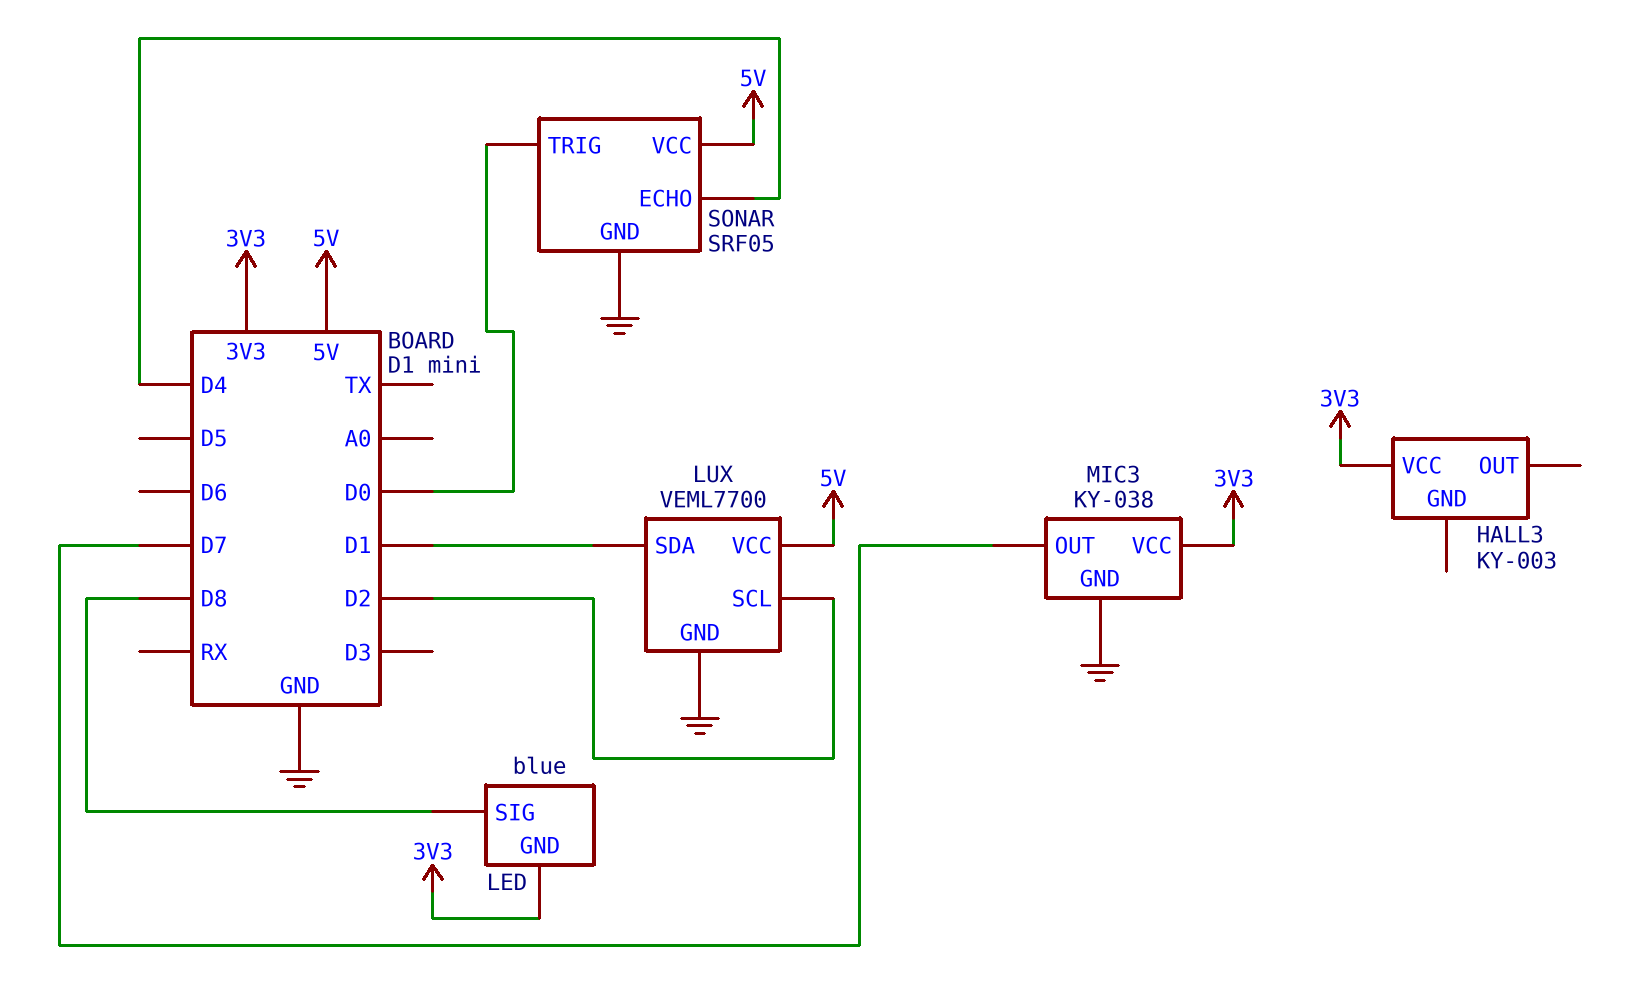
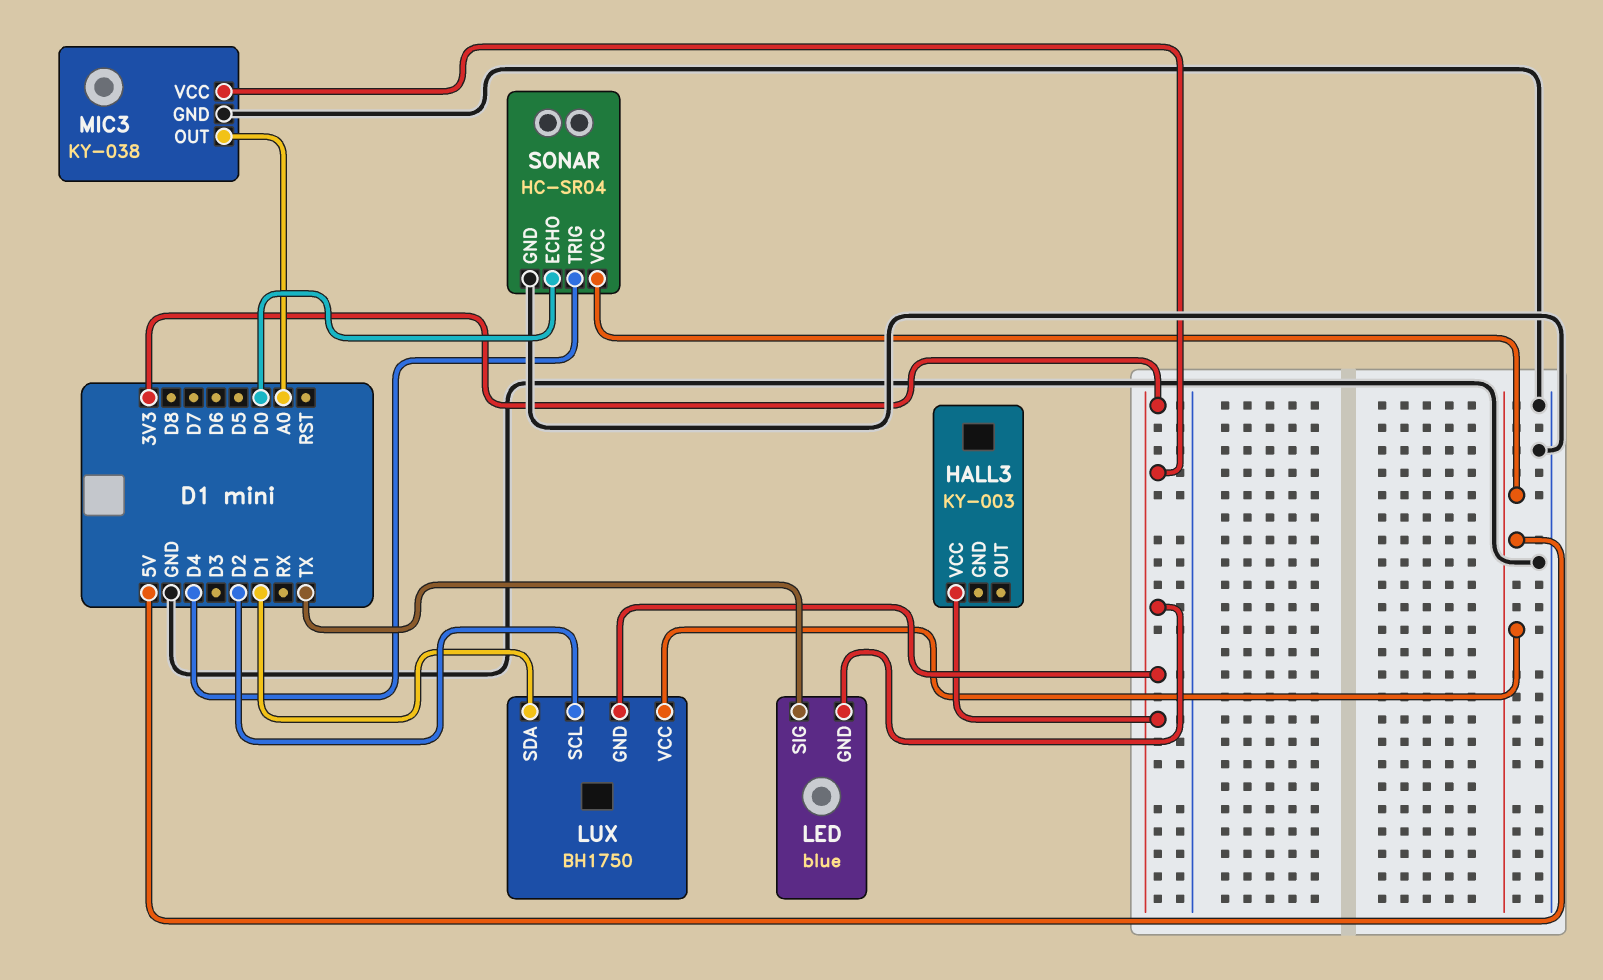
LED pin SIG: D8 -> TX
LUX: VEML7700 -> BH1750
LUX pin GND: GND -> 3V3
MIC3 pin OUT: D7 -> A0
SONAR: SRF05 -> HC-SR04
SONAR pin ECHO: D4 -> D0
SONAR pin TRIG: D0 -> D4

